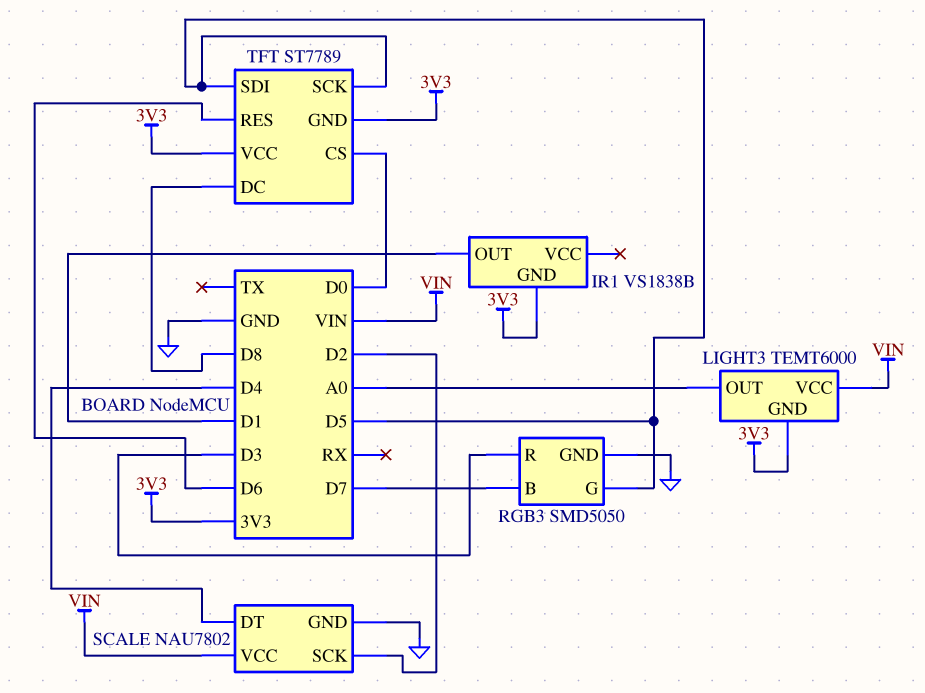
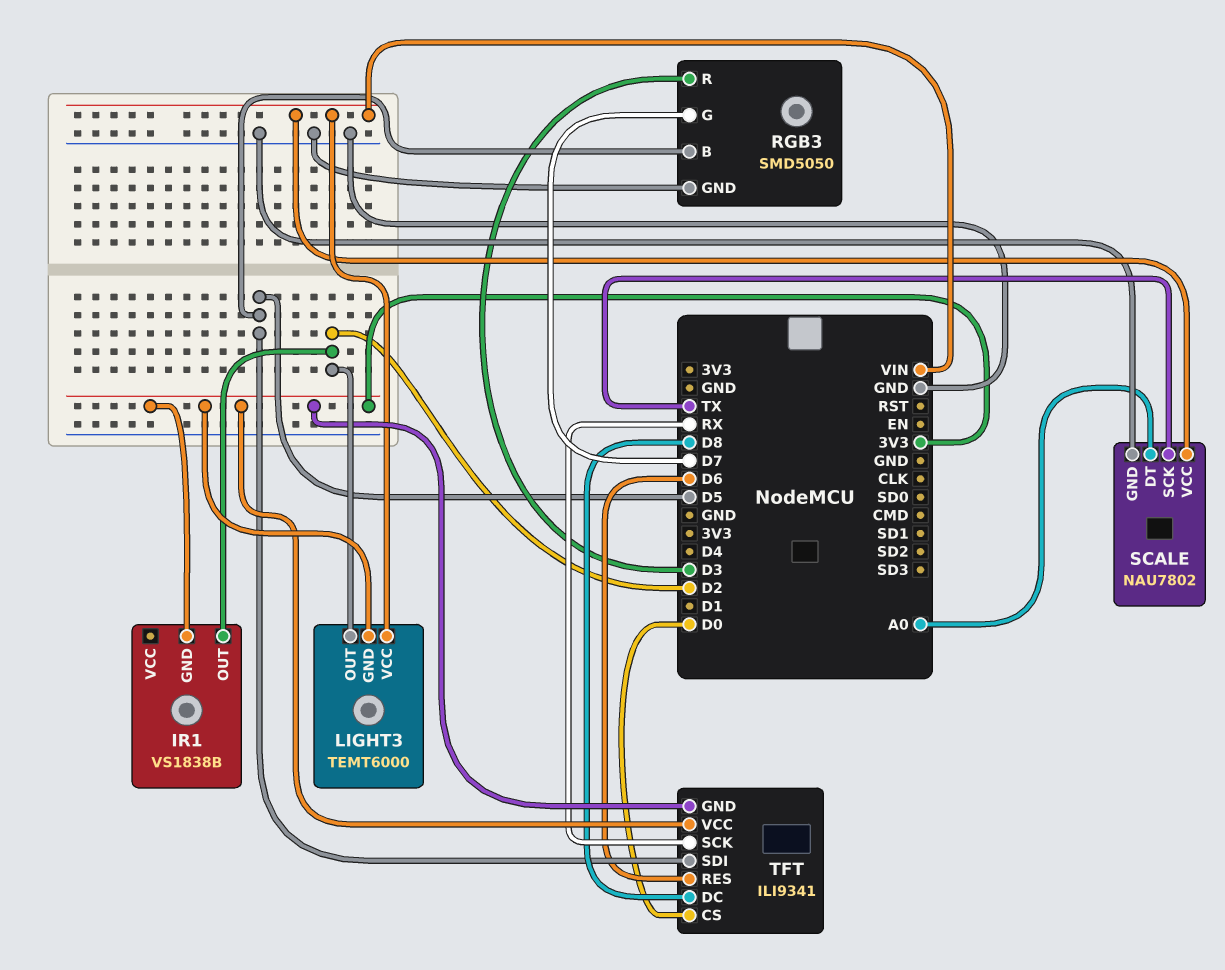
IR1 pin OUT: D1 -> D2
LIGHT3 pin OUT: A0 -> D2
RGB3 pin B: D7 -> D5
RGB3 pin G: D5 -> D7
SCALE pin DT: D4 -> A0
SCALE pin SCK: D2 -> TX
TFT: ST7789 -> ILI9341
TFT pin SCK: D5 -> RX

